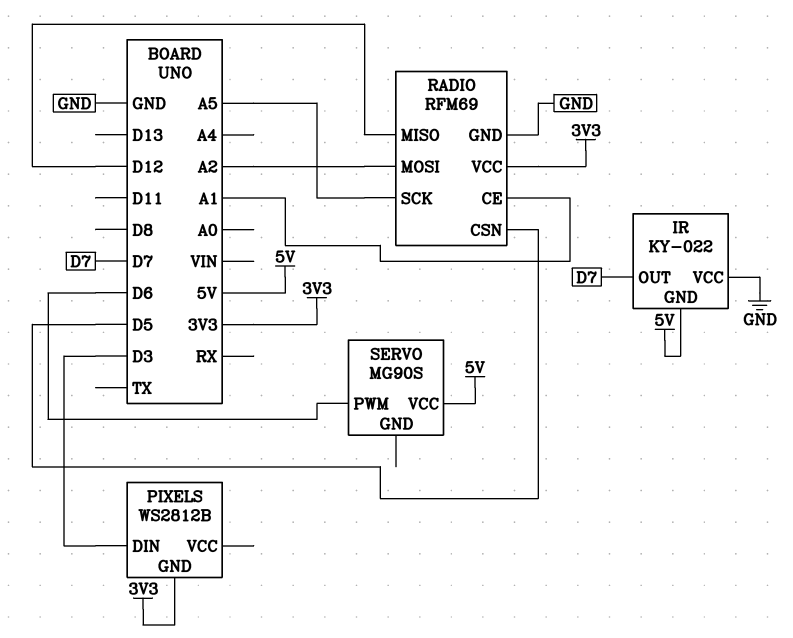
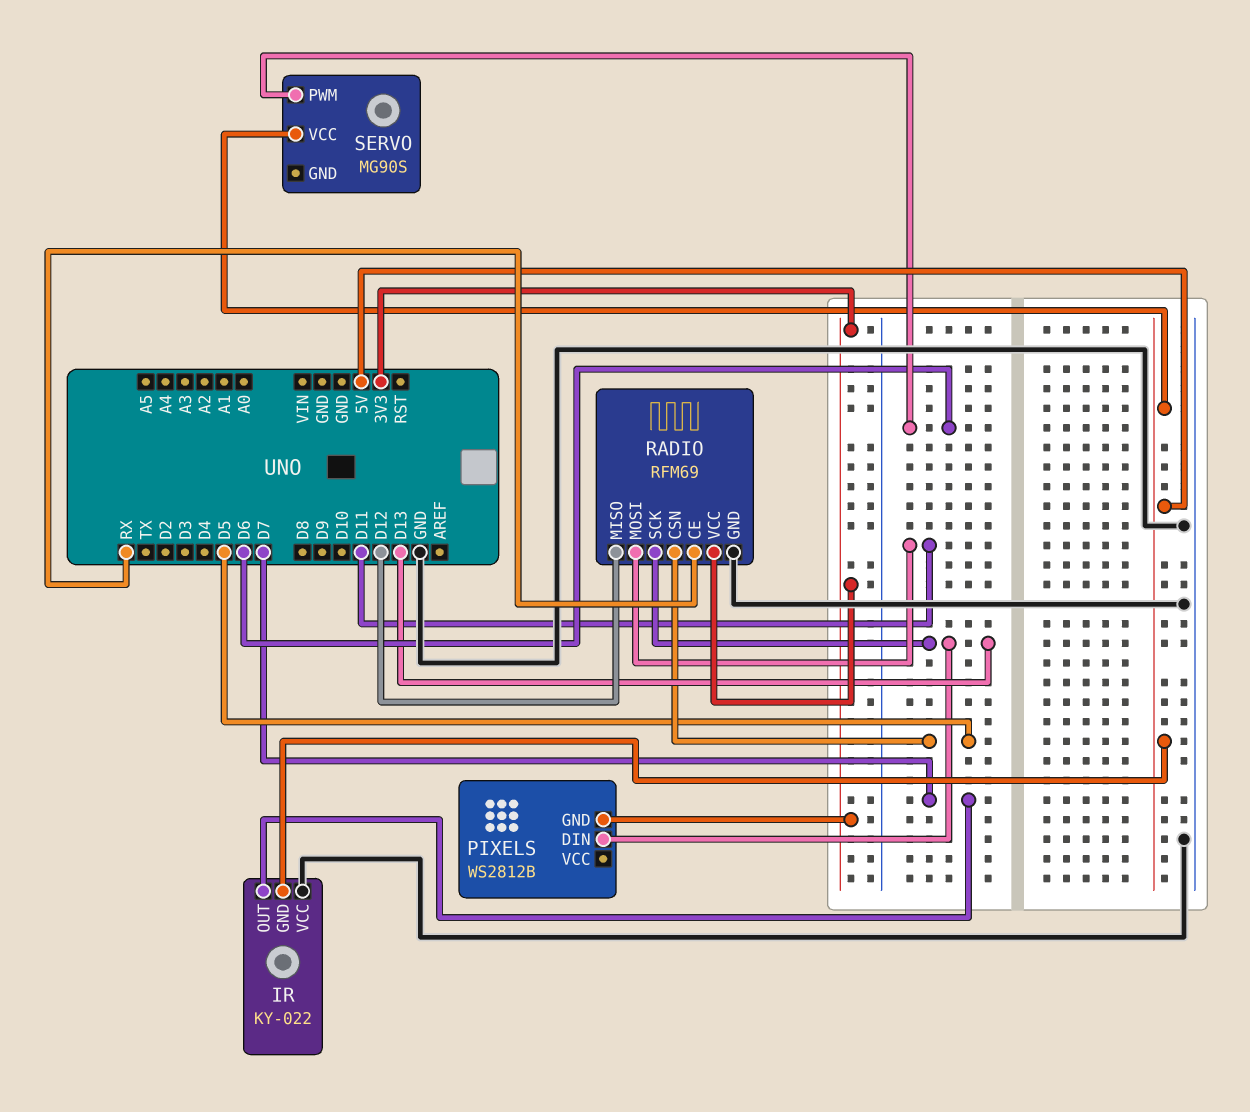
PIXELS pin DIN: D3 -> D13
RADIO pin CE: A1 -> RX
RADIO pin MOSI: A2 -> D11
RADIO pin SCK: A5 -> D13

